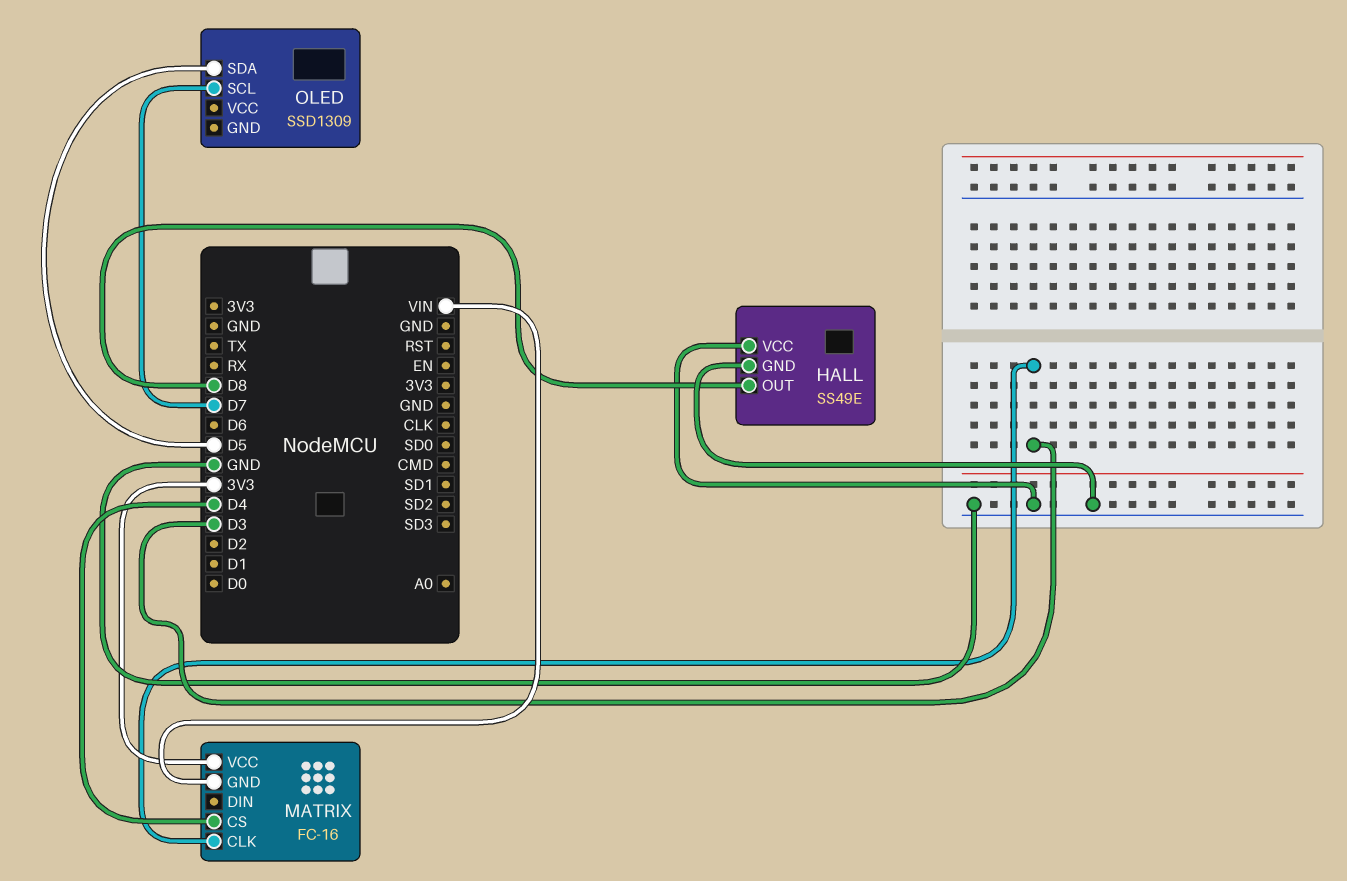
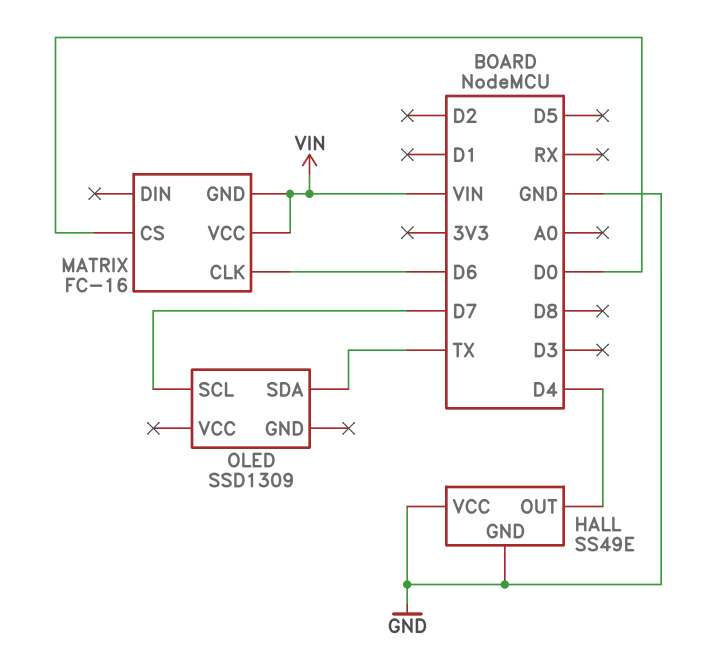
HALL pin OUT: D8 -> D4
MATRIX pin CLK: D3 -> D6
MATRIX pin CS: D4 -> D0
MATRIX pin VCC: 3V3 -> VIN
OLED pin SDA: D5 -> TX

